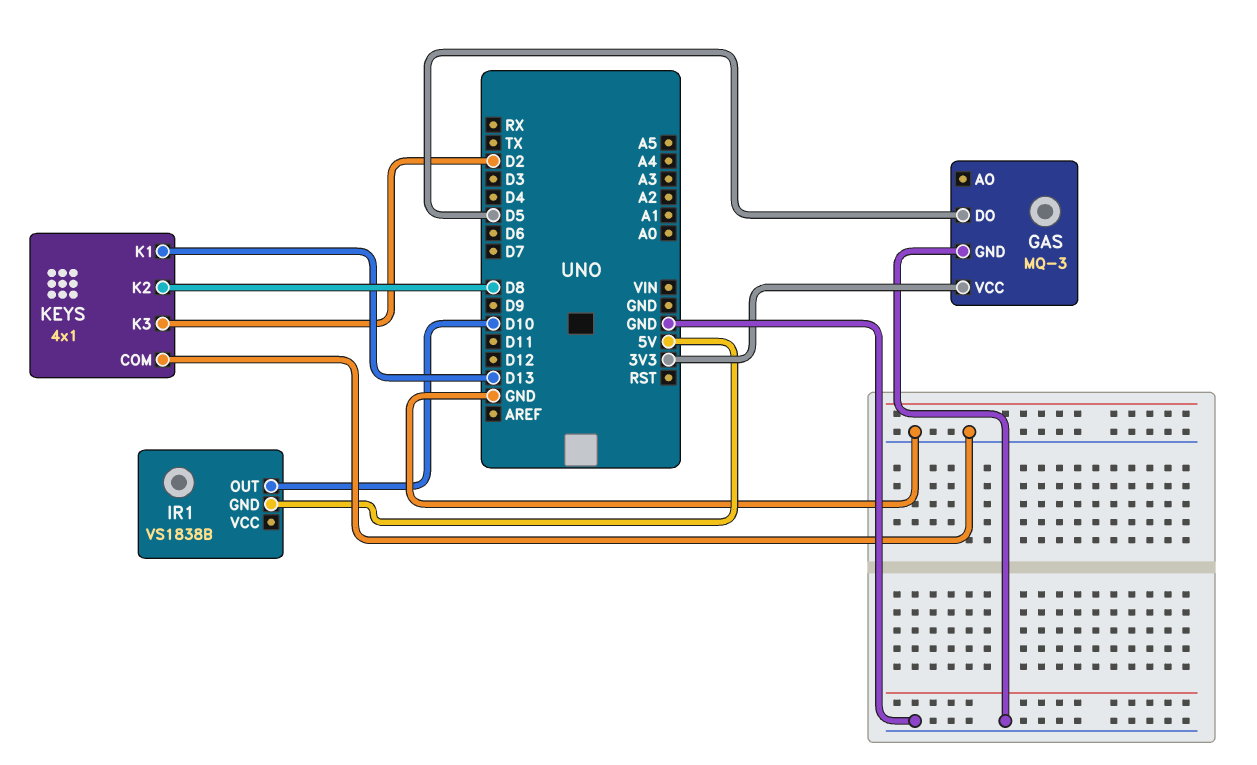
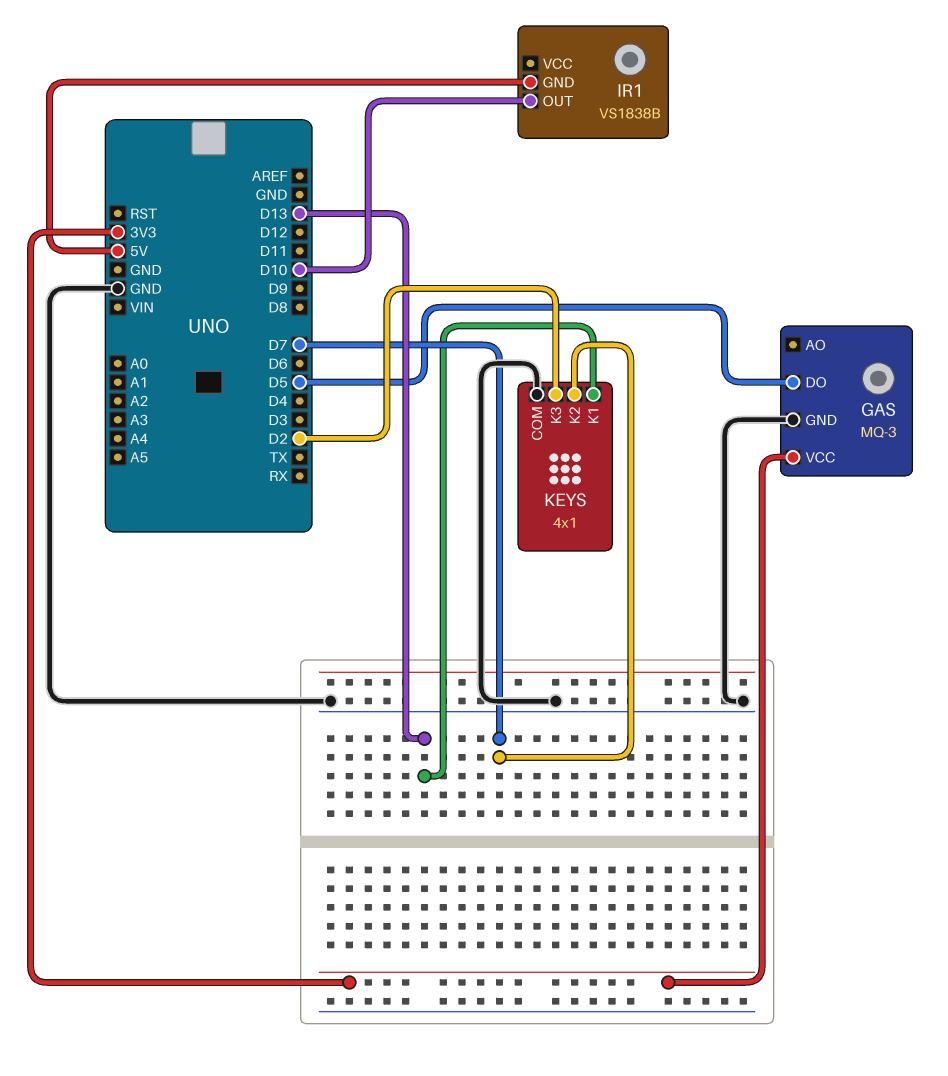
KEYS pin K2: D8 -> D7

